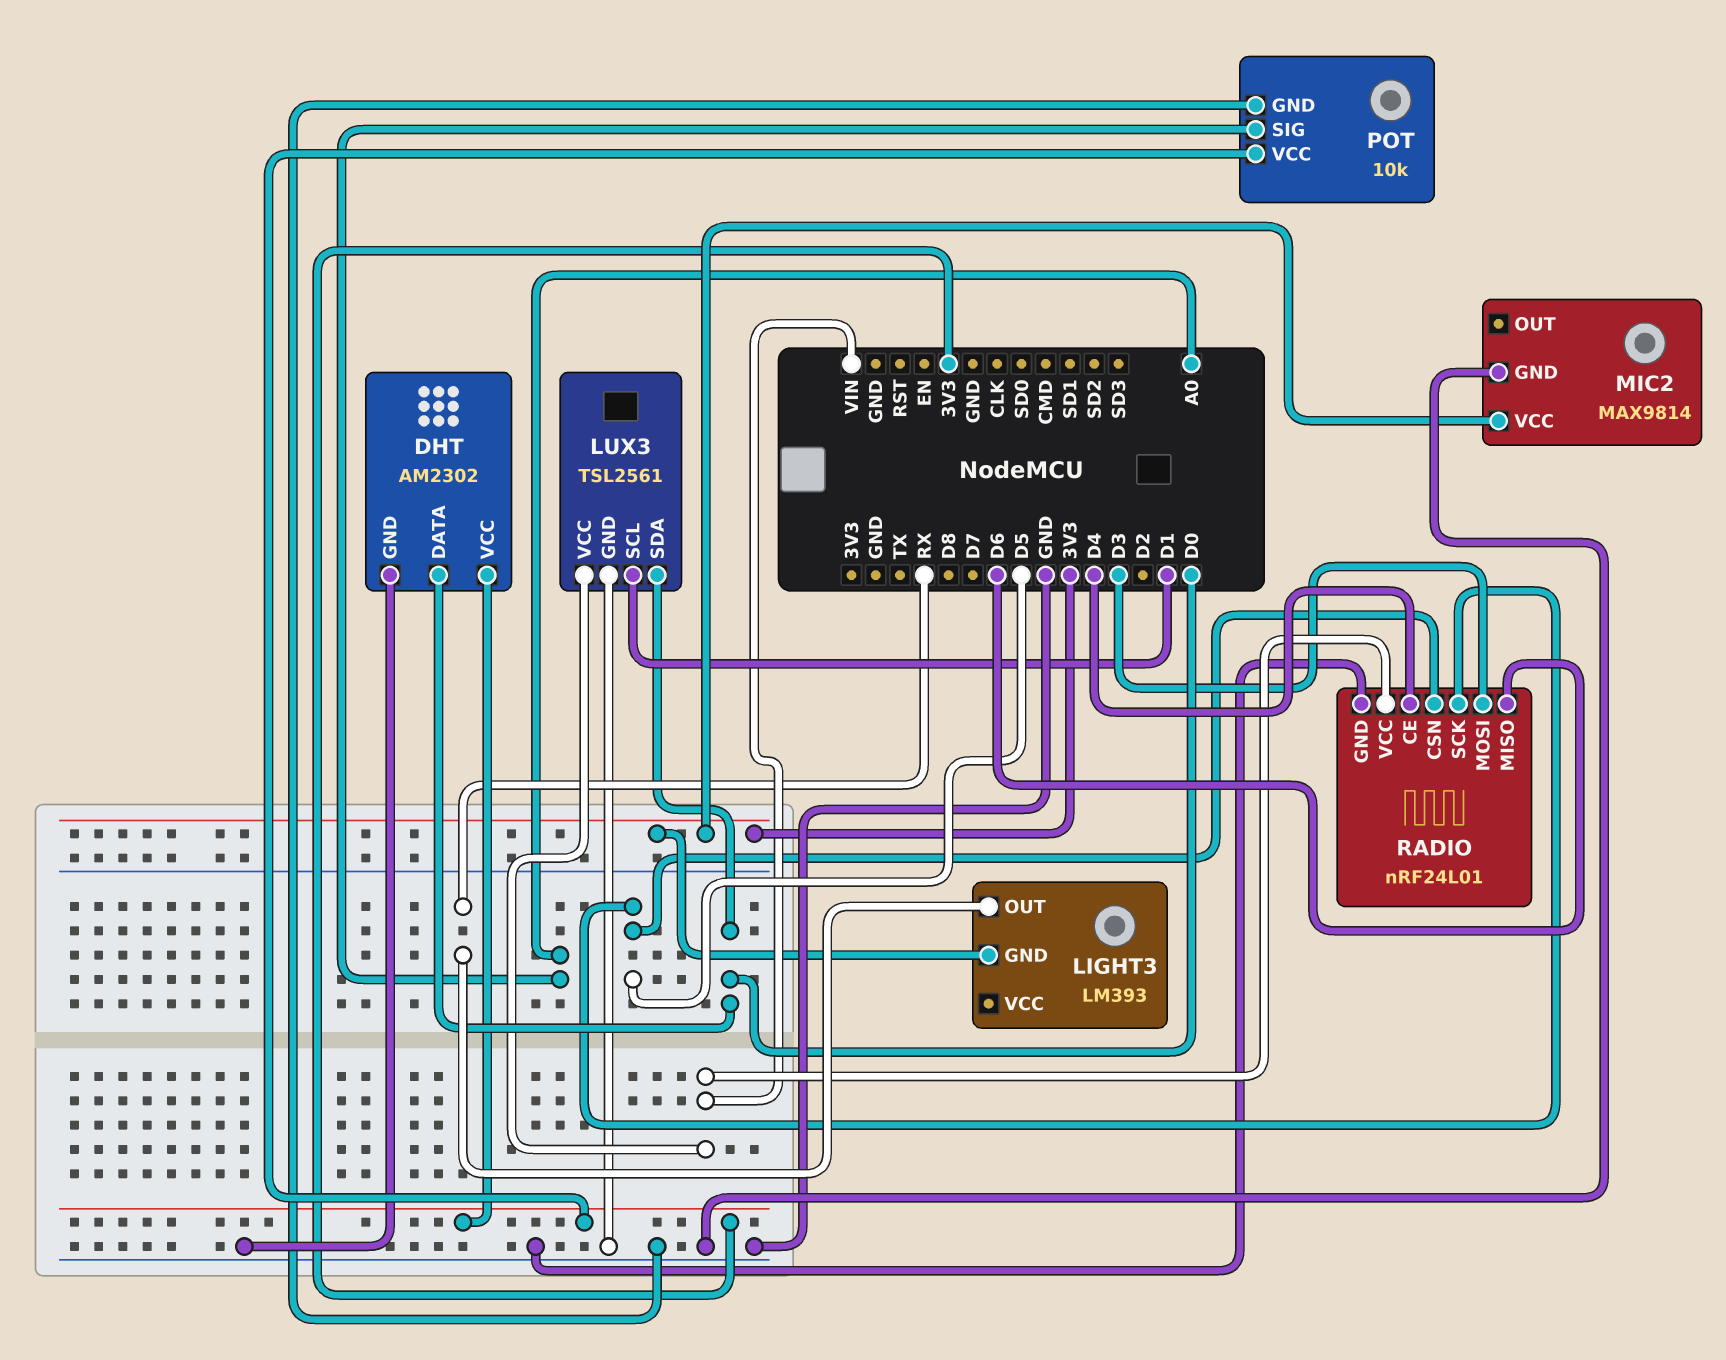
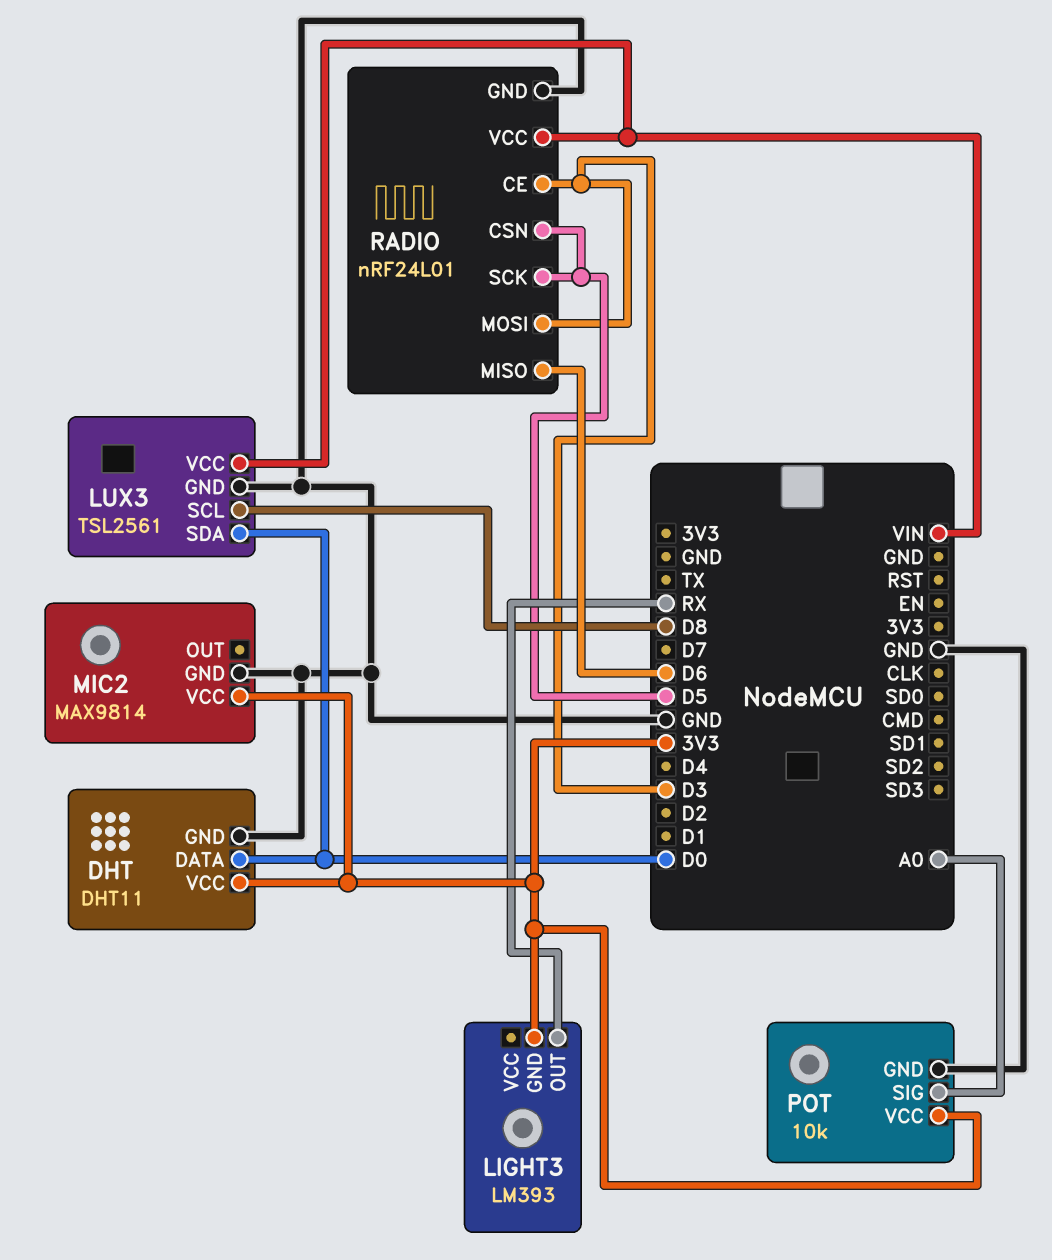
DHT: AM2302 -> DHT11
LUX3 pin SCL: D1 -> D8
RADIO pin CE: D4 -> D3

